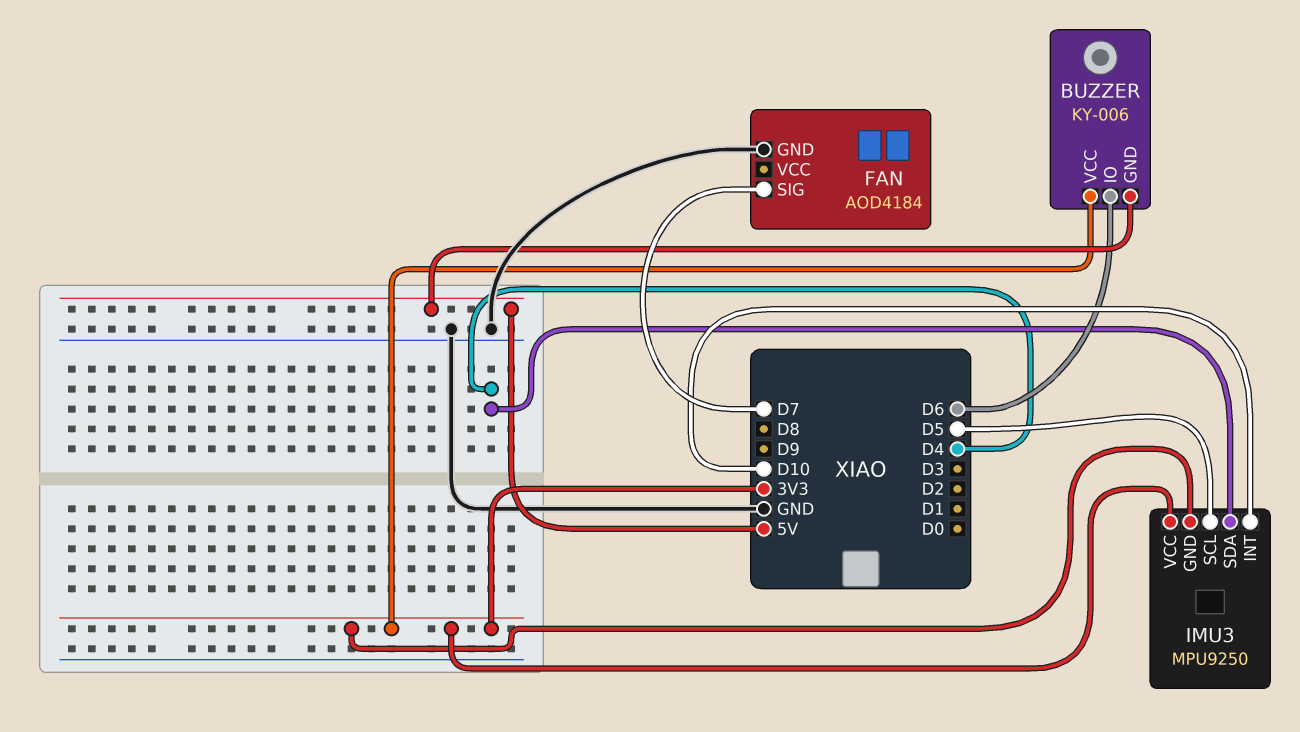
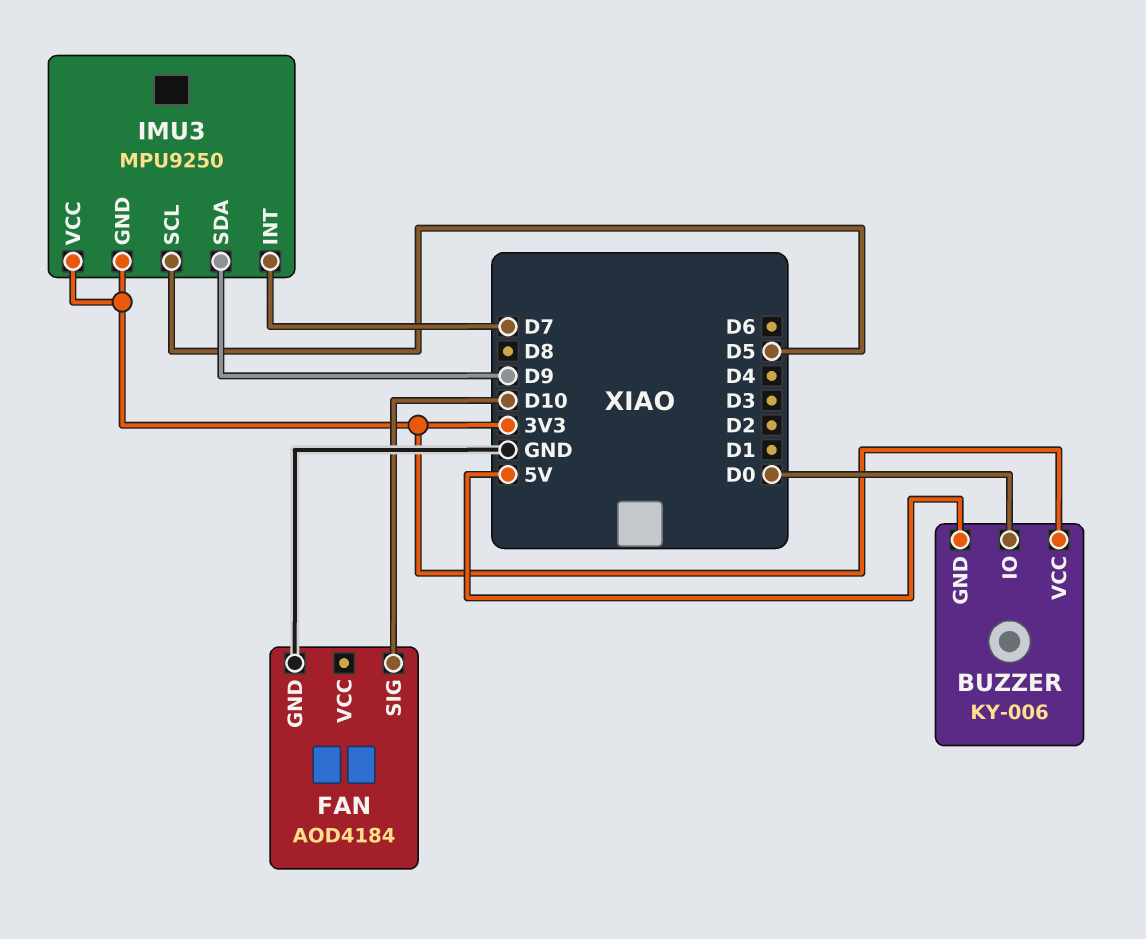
BUZZER pin IO: D6 -> D0
FAN pin SIG: D7 -> D10
IMU3 pin INT: D10 -> D7
IMU3 pin SDA: D4 -> D9

